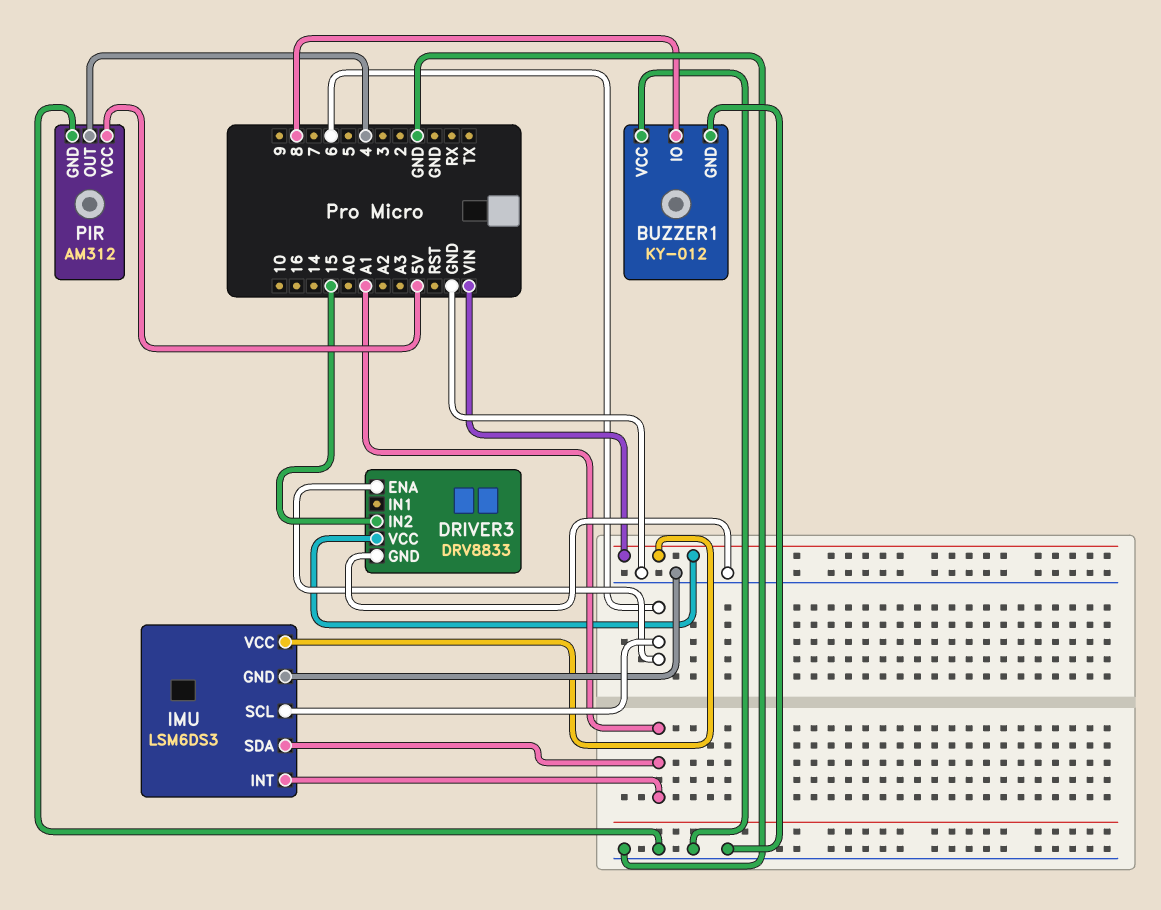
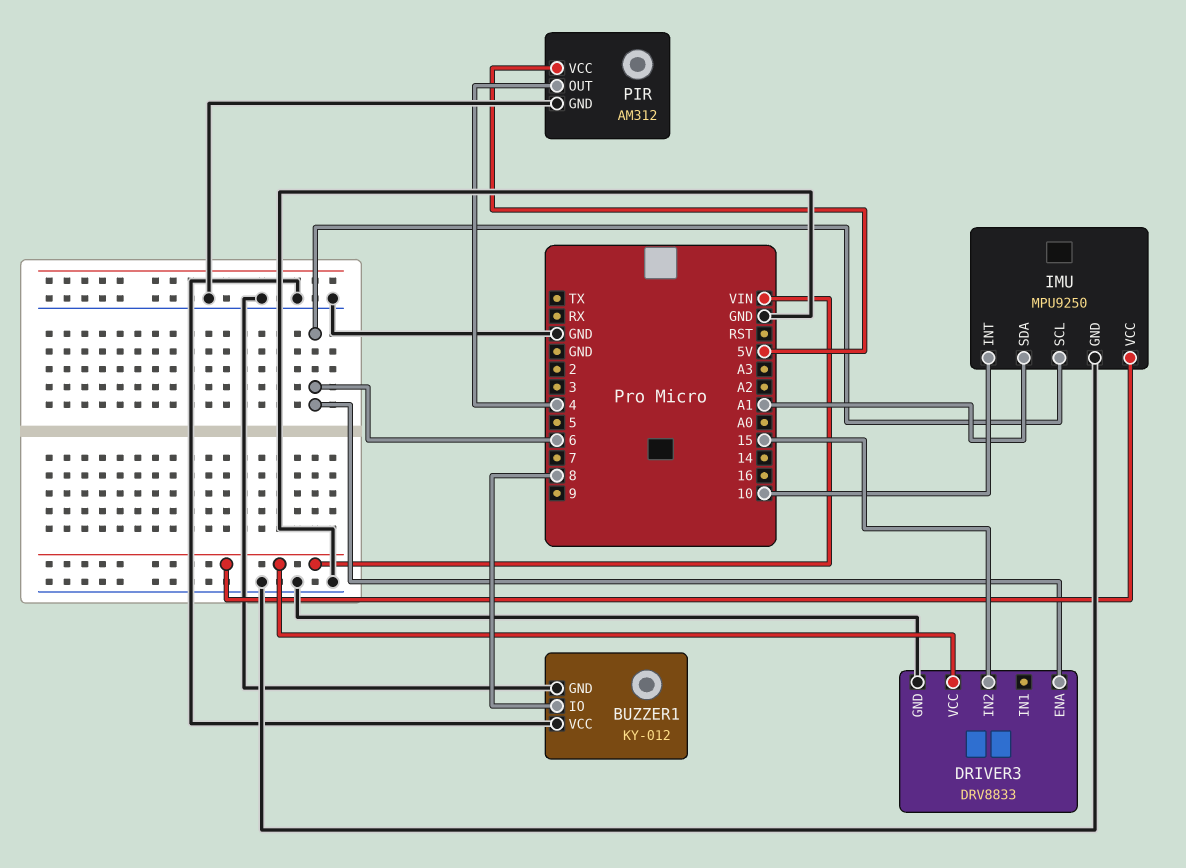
IMU: LSM6DS3 -> MPU9250
IMU pin INT: A1 -> 10

